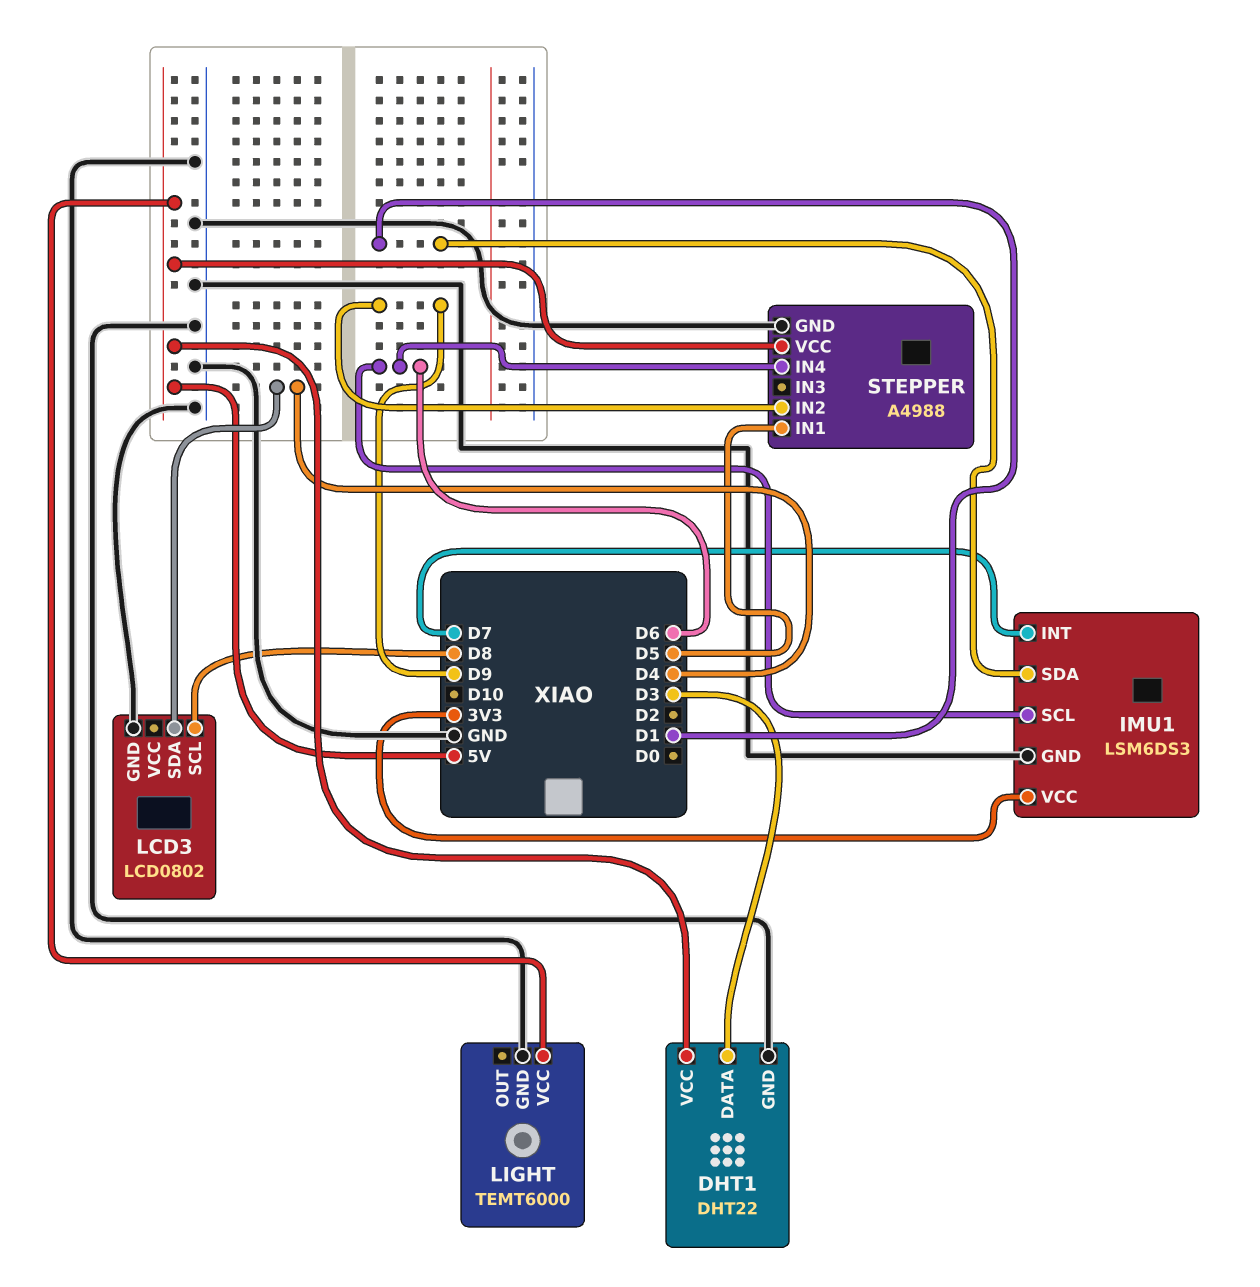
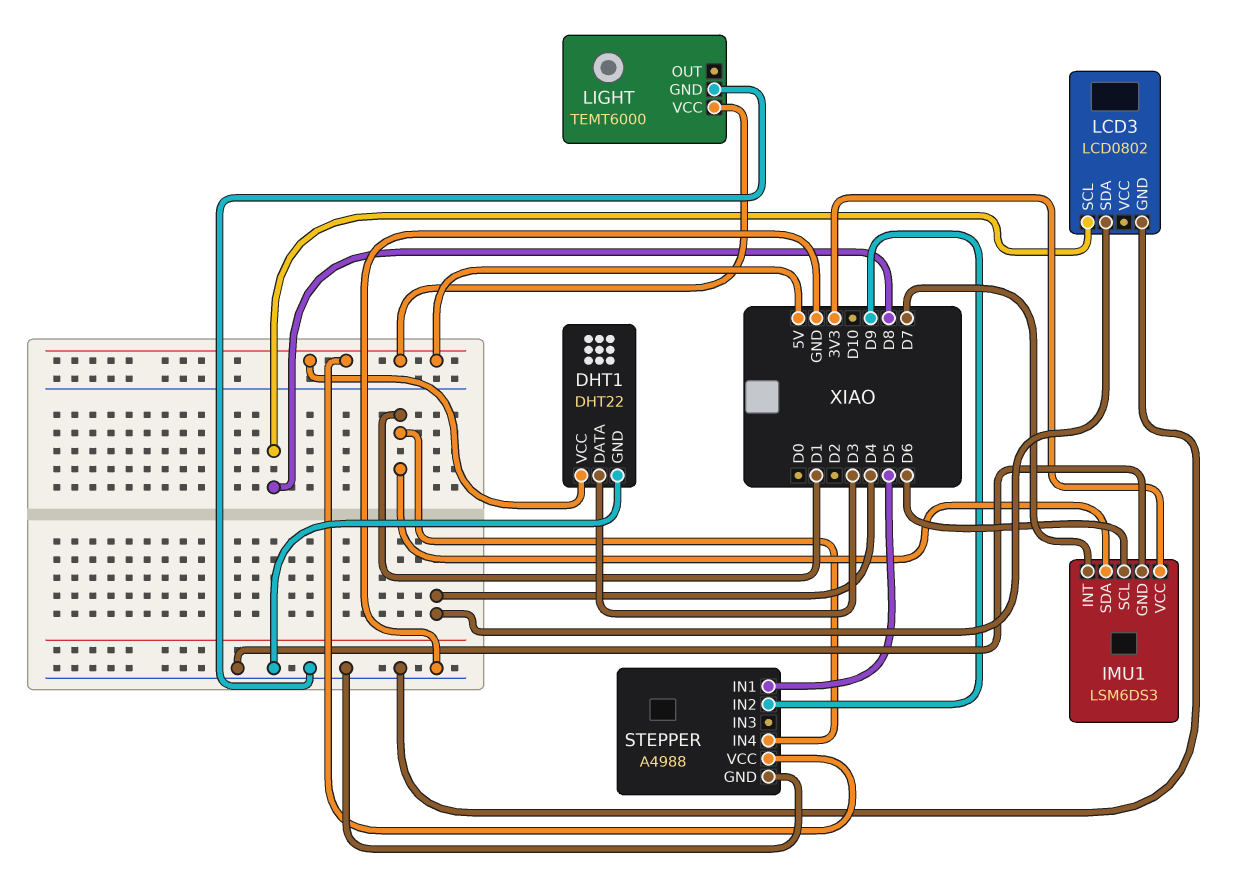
STEPPER pin IN4: D6 -> D1

